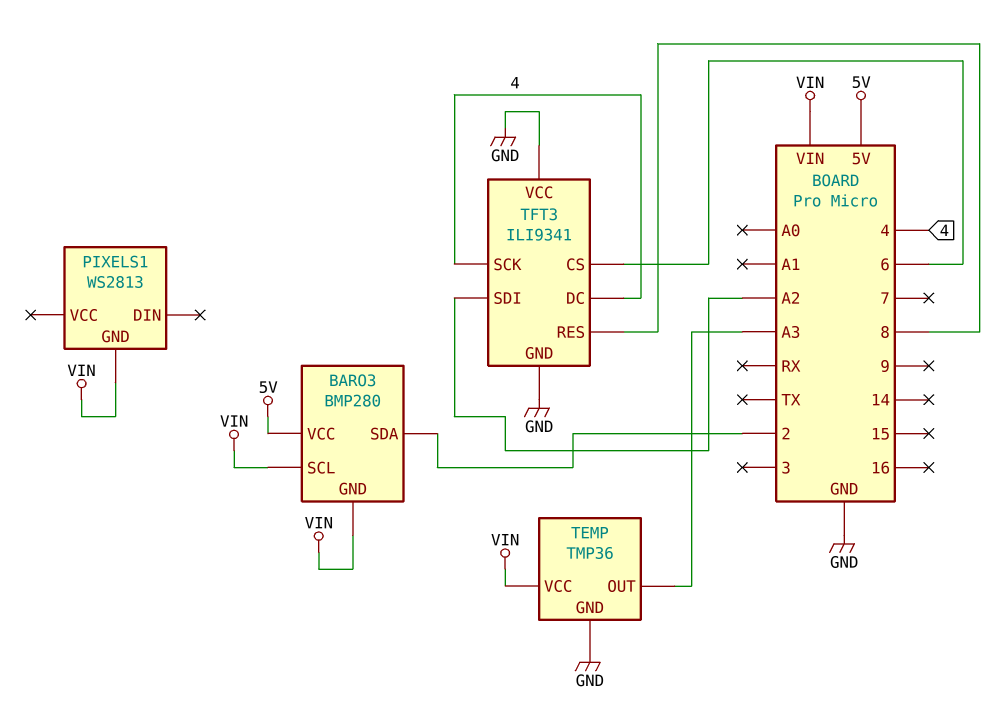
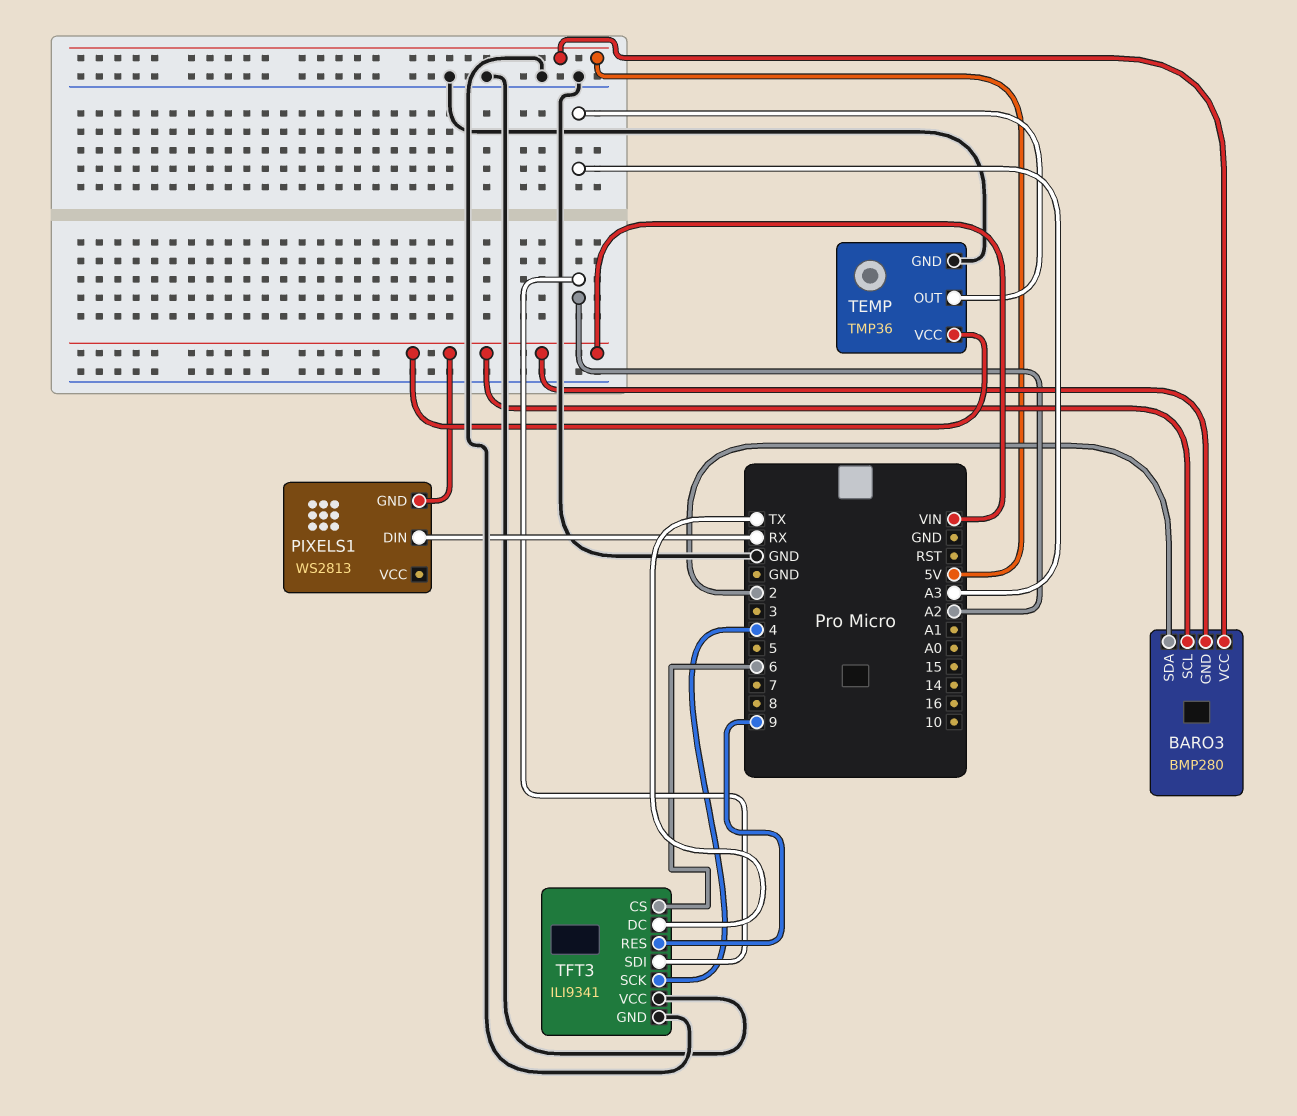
PIXELS1 pin DIN: none -> RX
TFT3 pin DC: 4 -> TX
TFT3 pin RES: 8 -> 9

